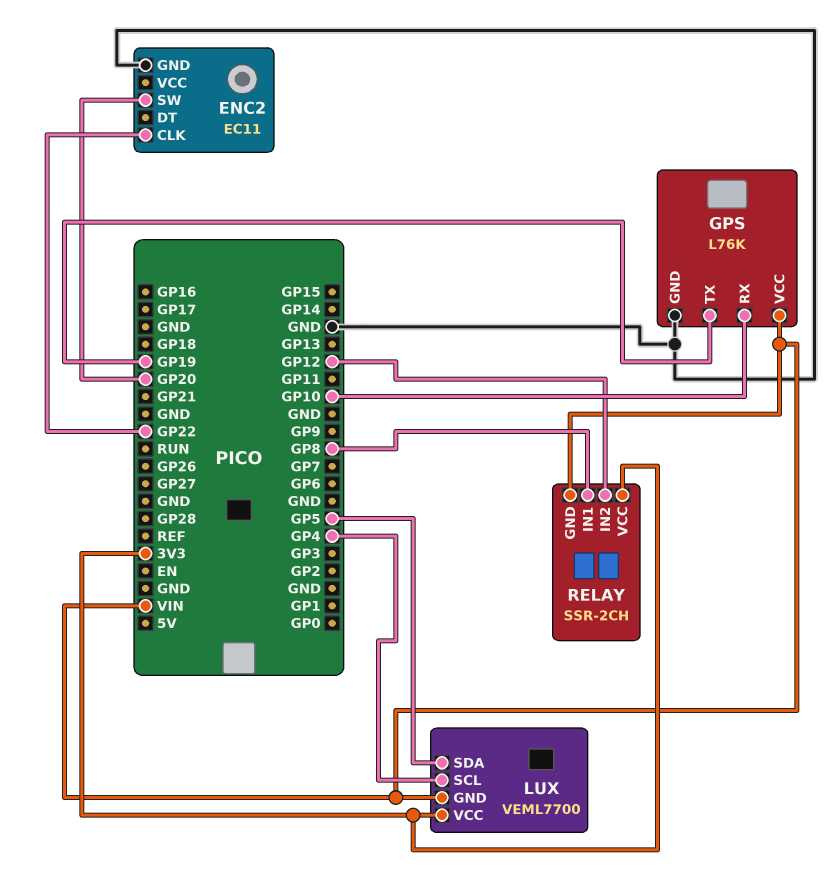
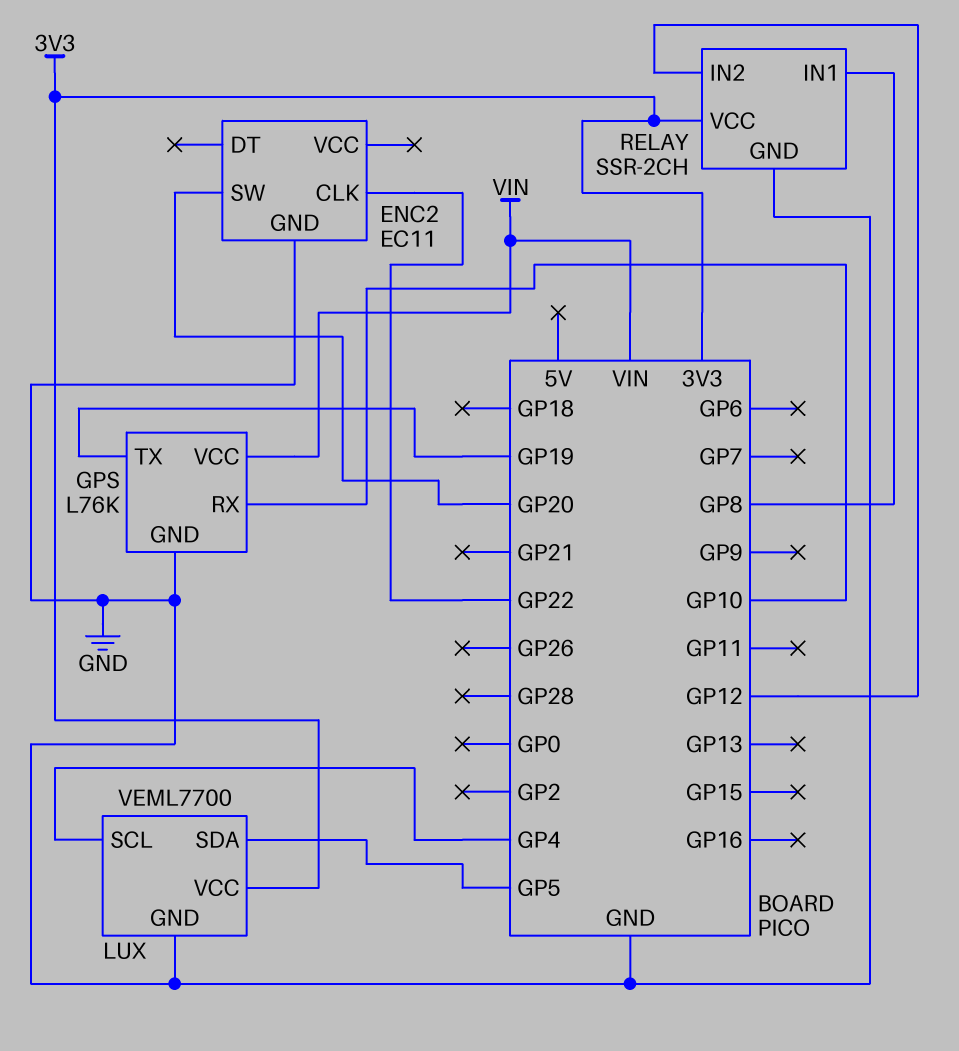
LUX pin GND: VIN -> GND
RELAY pin GND: VIN -> GND

